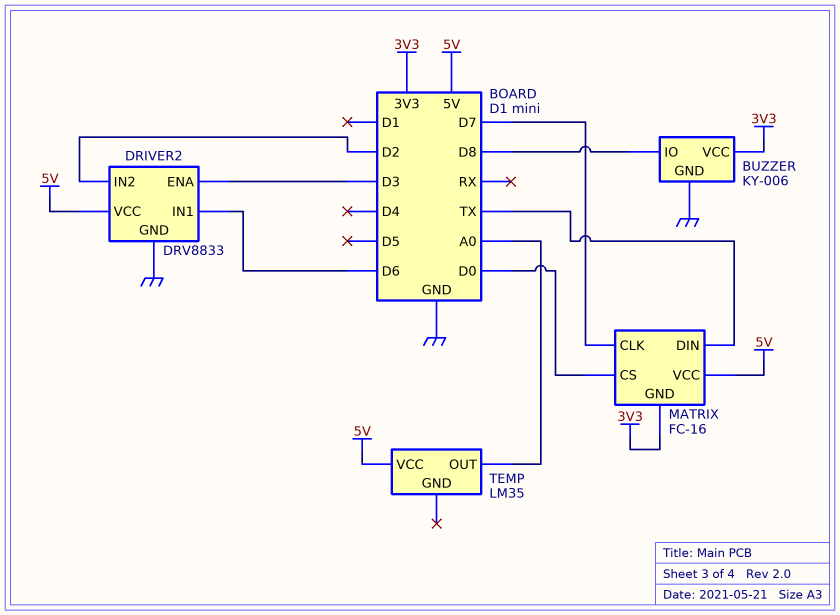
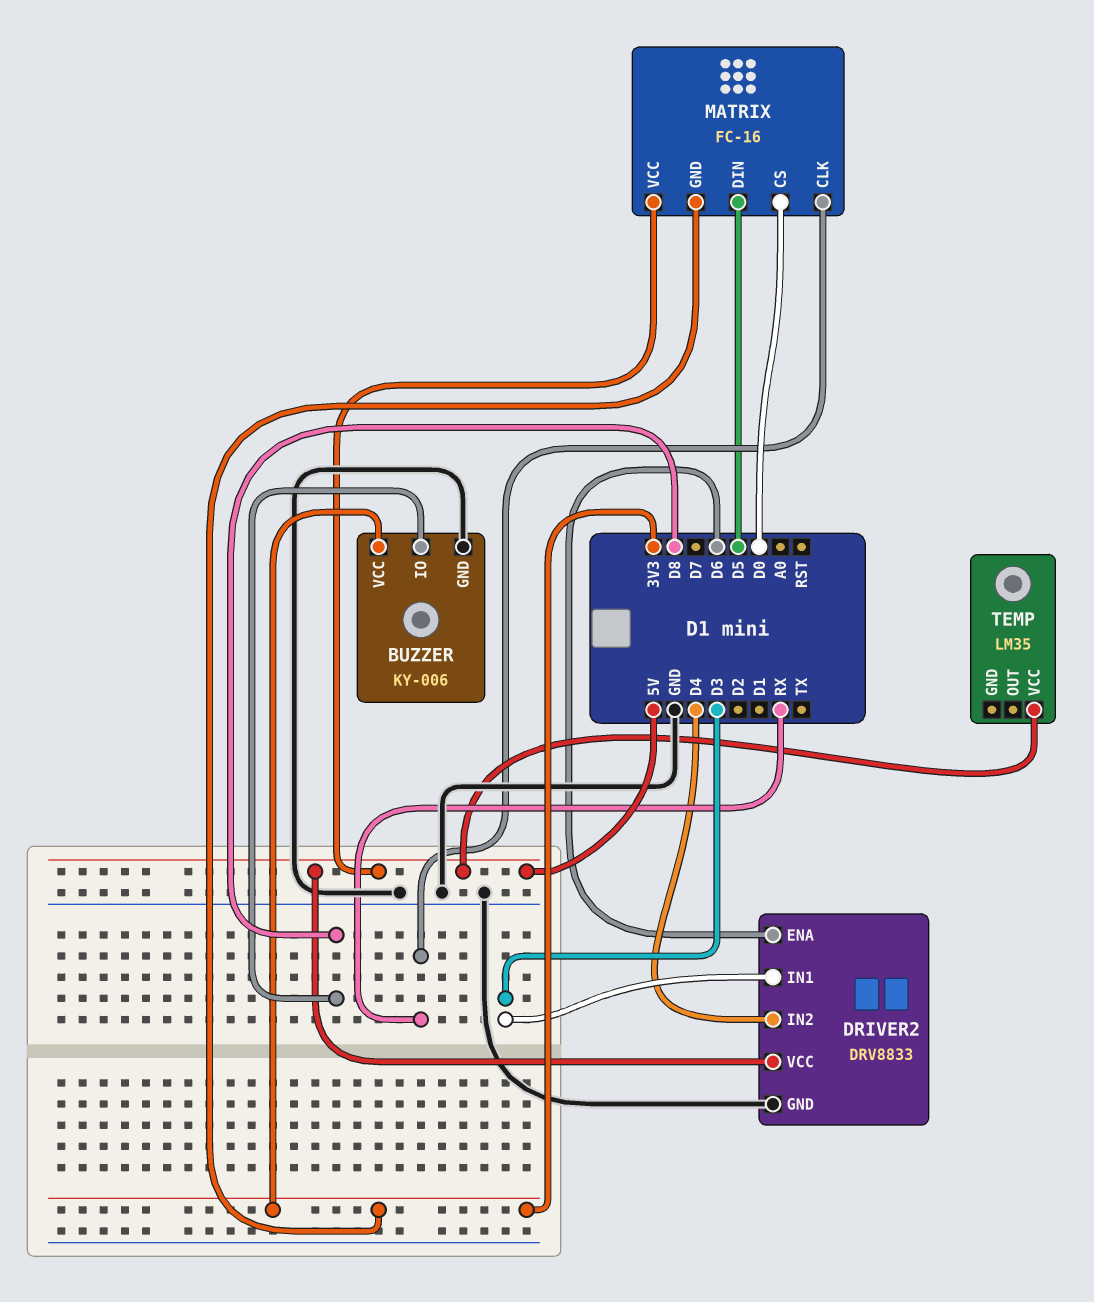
DRIVER2 pin ENA: D3 -> D6
DRIVER2 pin IN1: D6 -> D3
DRIVER2 pin IN2: D2 -> D4
MATRIX pin CLK: D7 -> RX
MATRIX pin DIN: TX -> D5
TEMP pin OUT: A0 -> none

